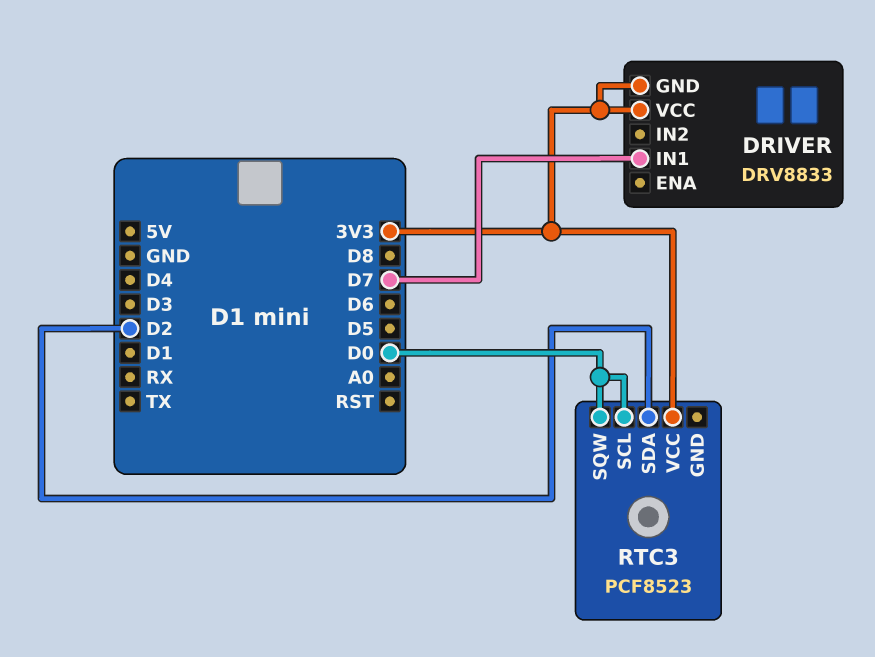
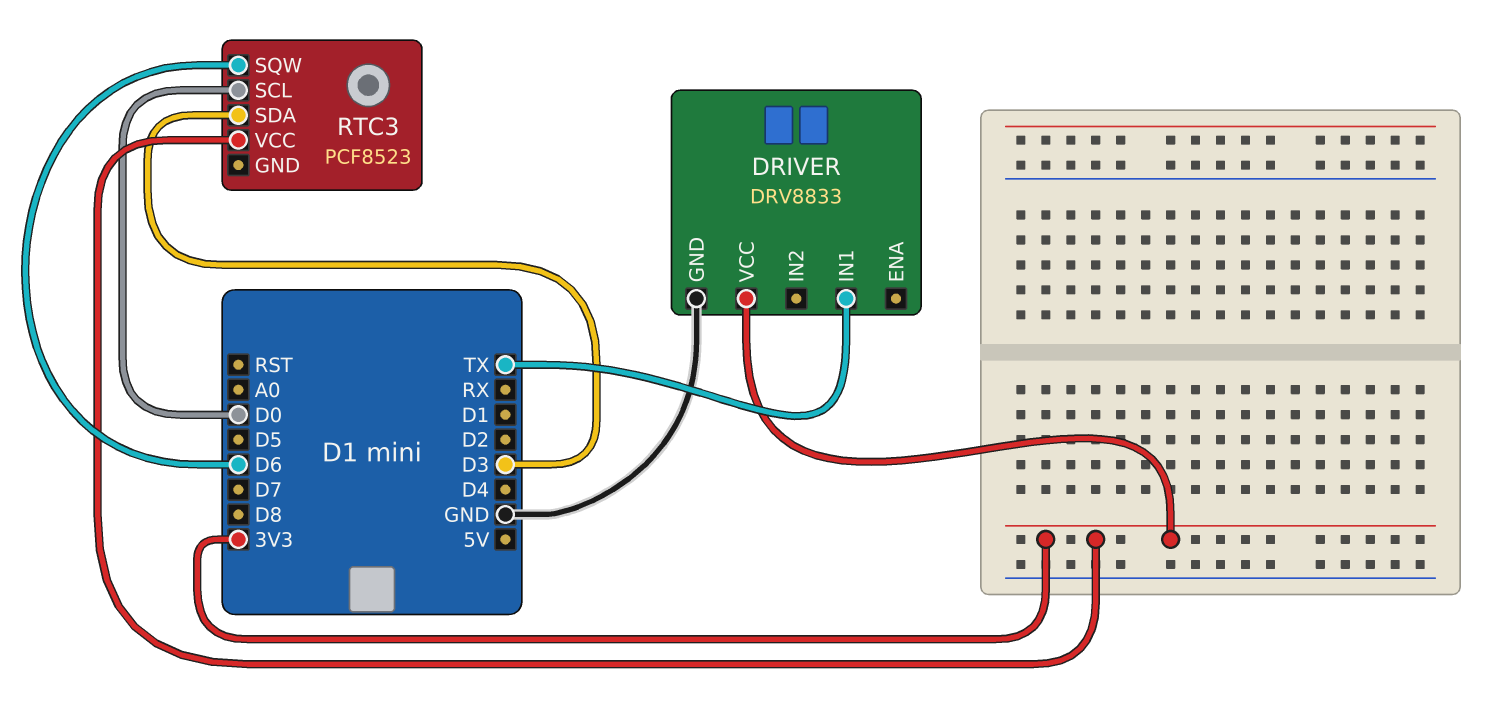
DRIVER pin GND: 3V3 -> GND
DRIVER pin IN1: D7 -> TX
RTC3 pin SDA: D2 -> D3
RTC3 pin SQW: D0 -> D6

